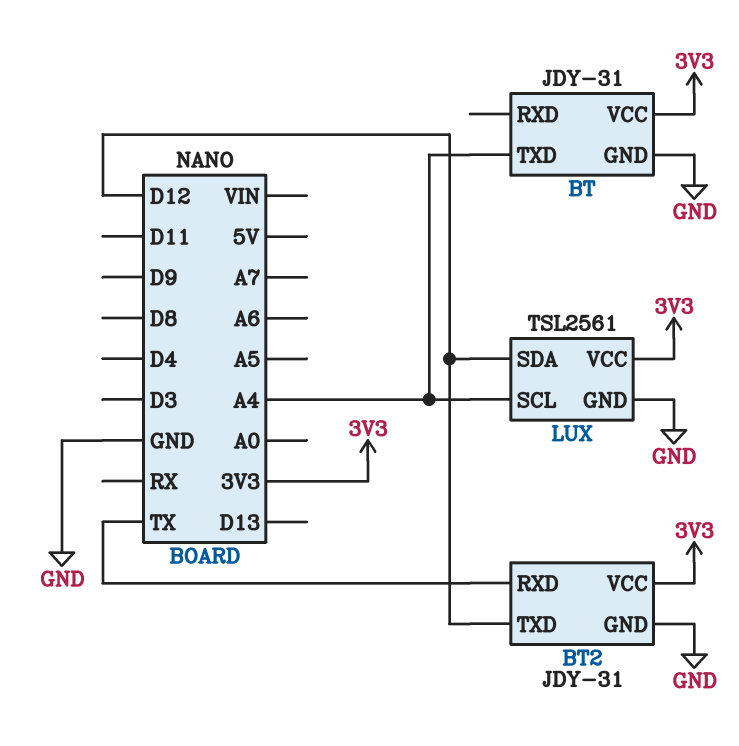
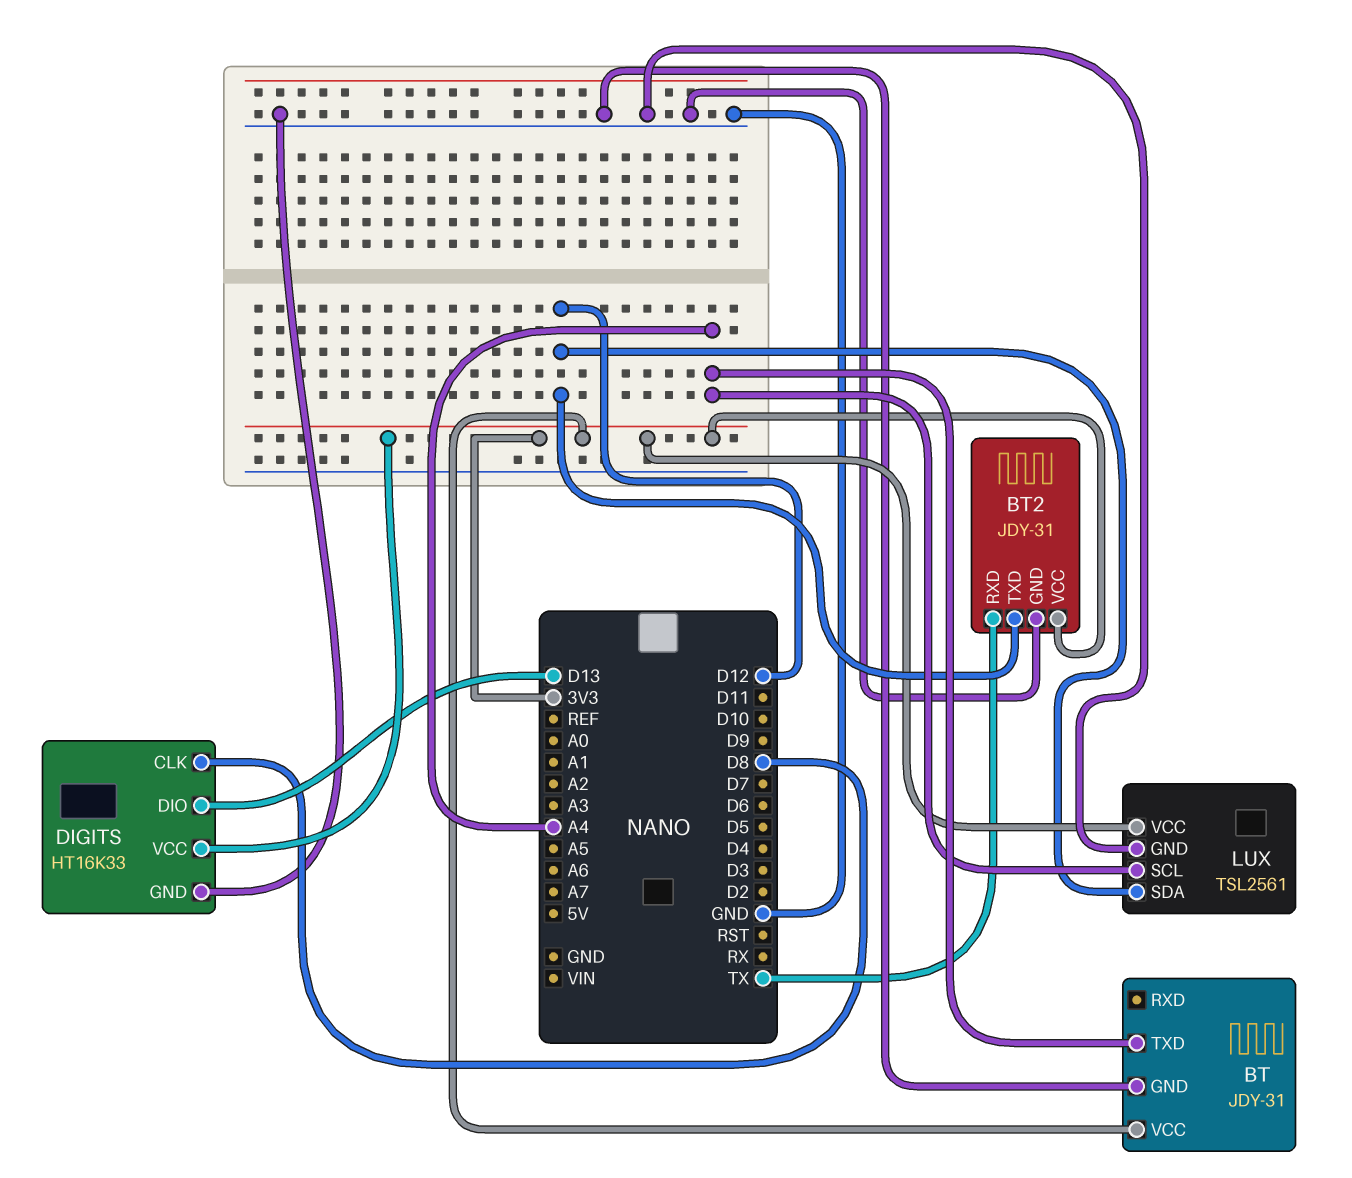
DIGITS: none -> HT16K33
DIGITS pin CLK: none -> D8
DIGITS pin DIO: none -> D13
DIGITS pin GND: none -> GND
DIGITS pin VCC: none -> 3V3

